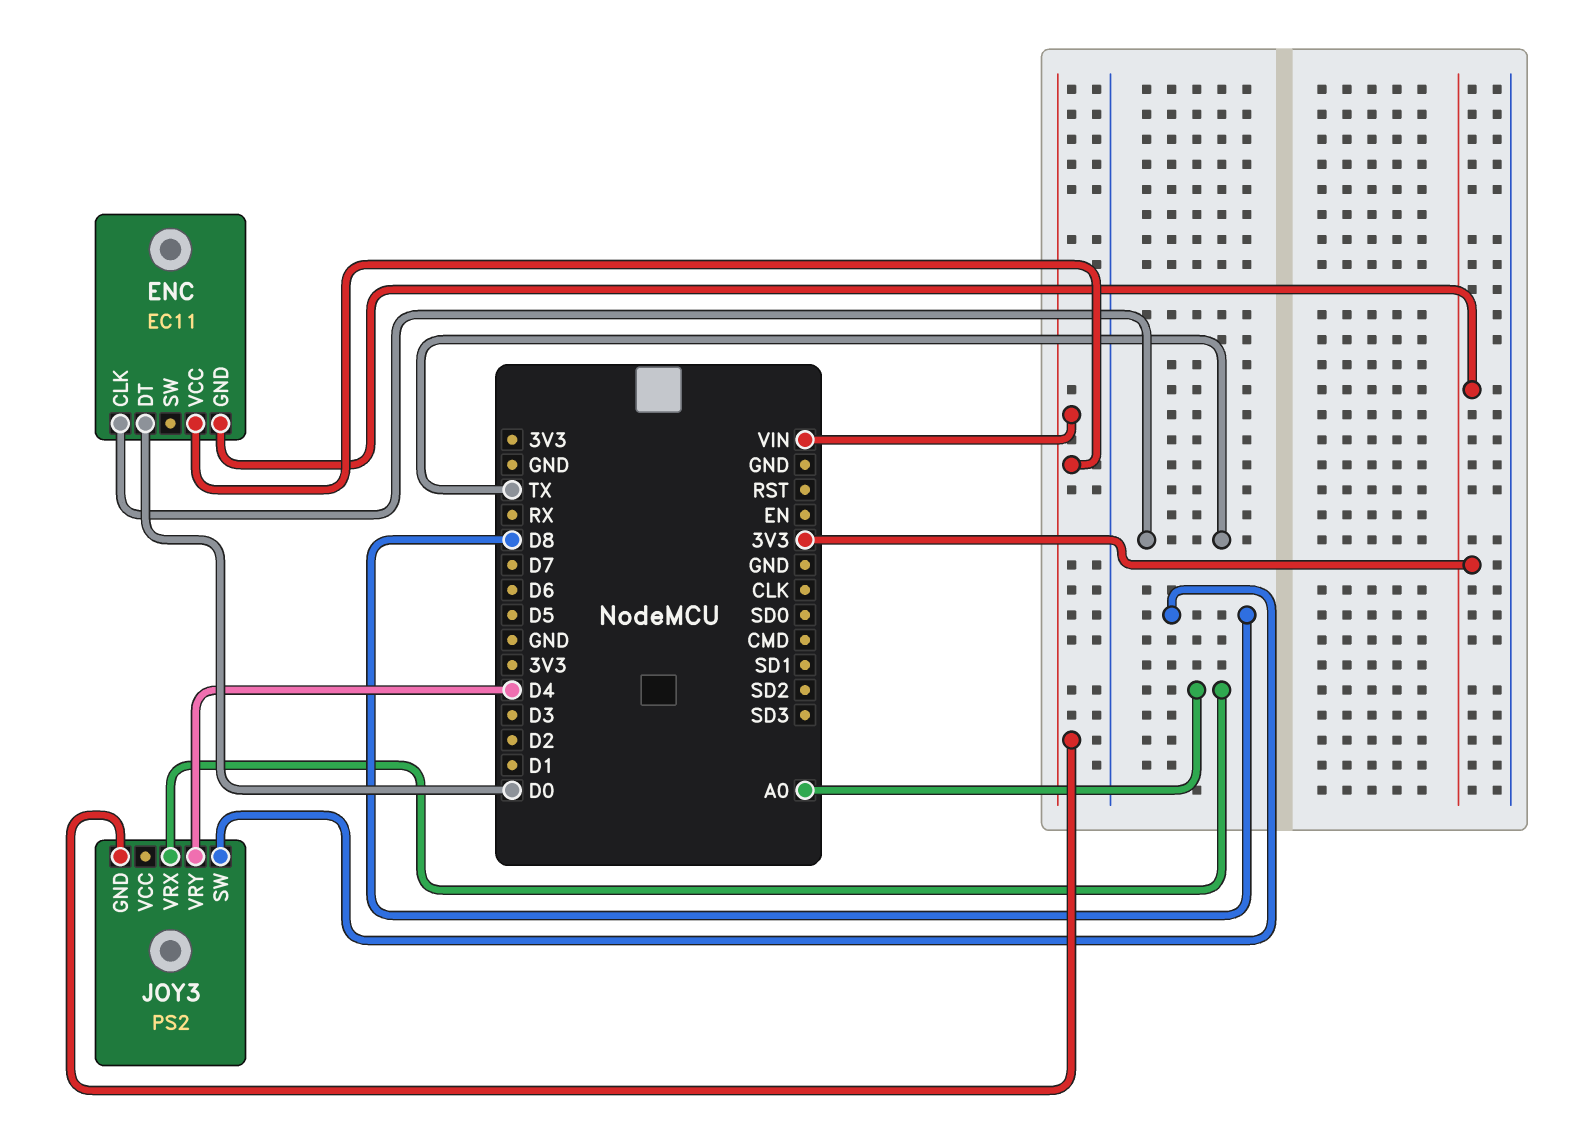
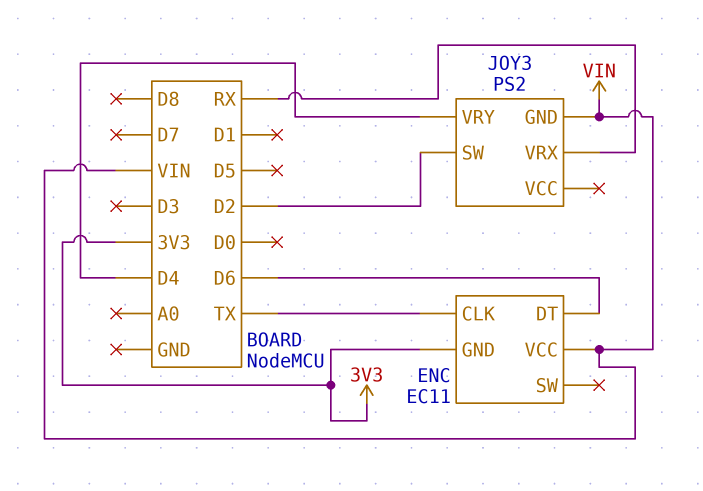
ENC pin DT: D0 -> D6
JOY3 pin SW: D8 -> D2
JOY3 pin VRX: A0 -> RX

